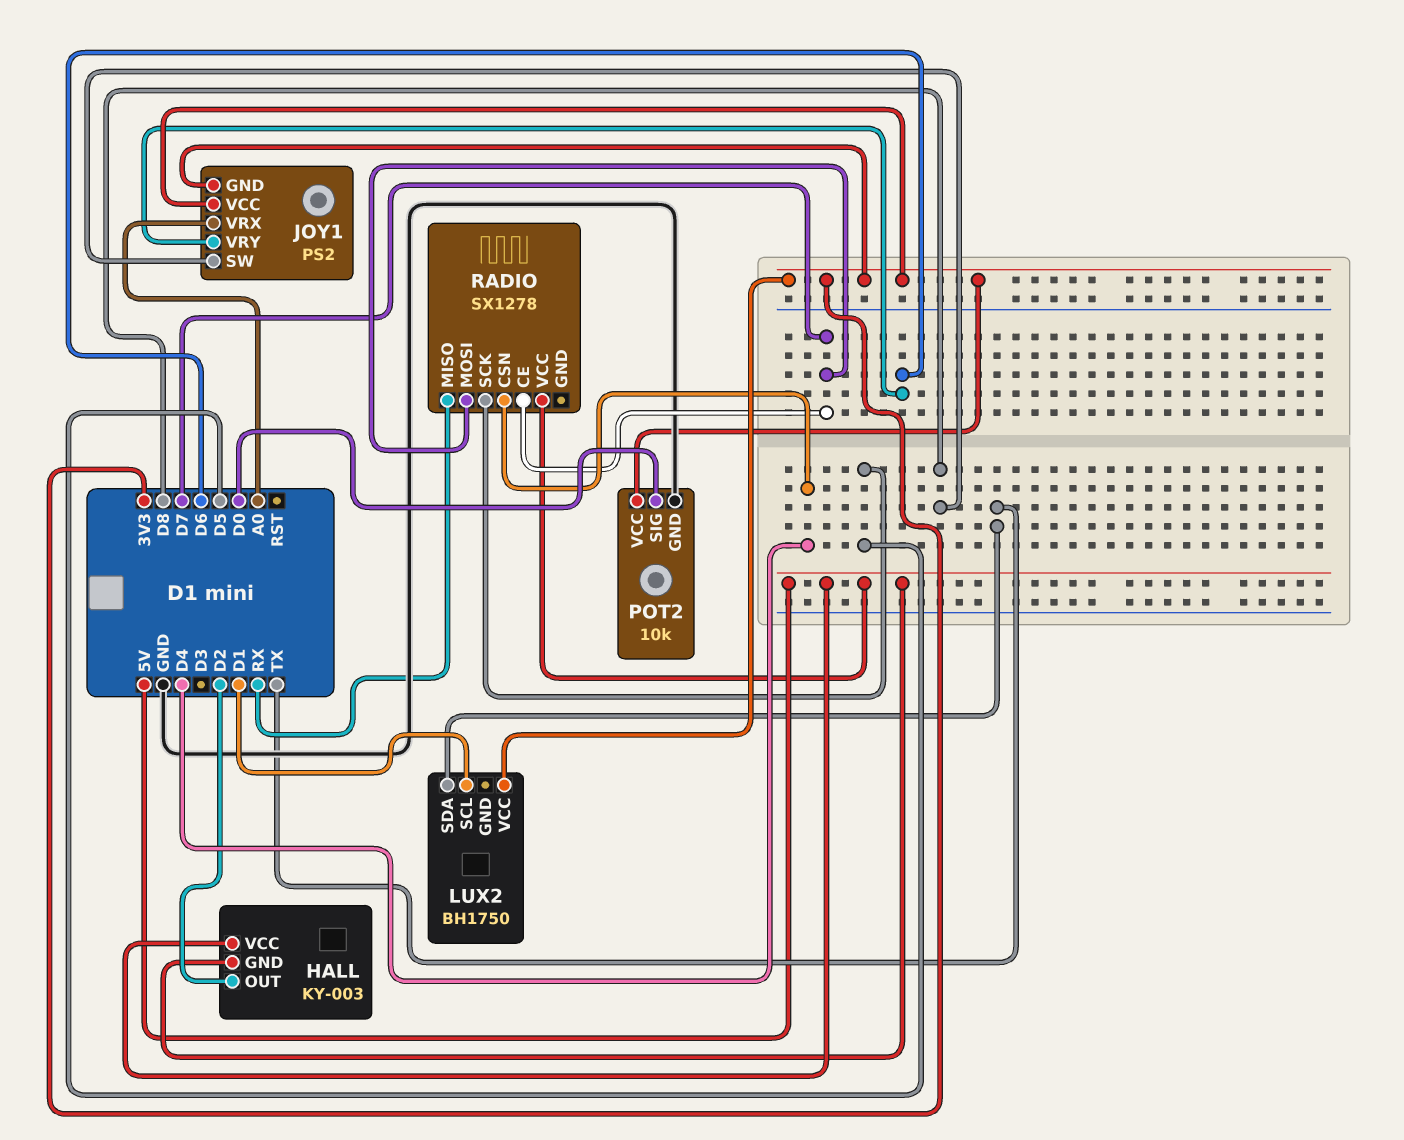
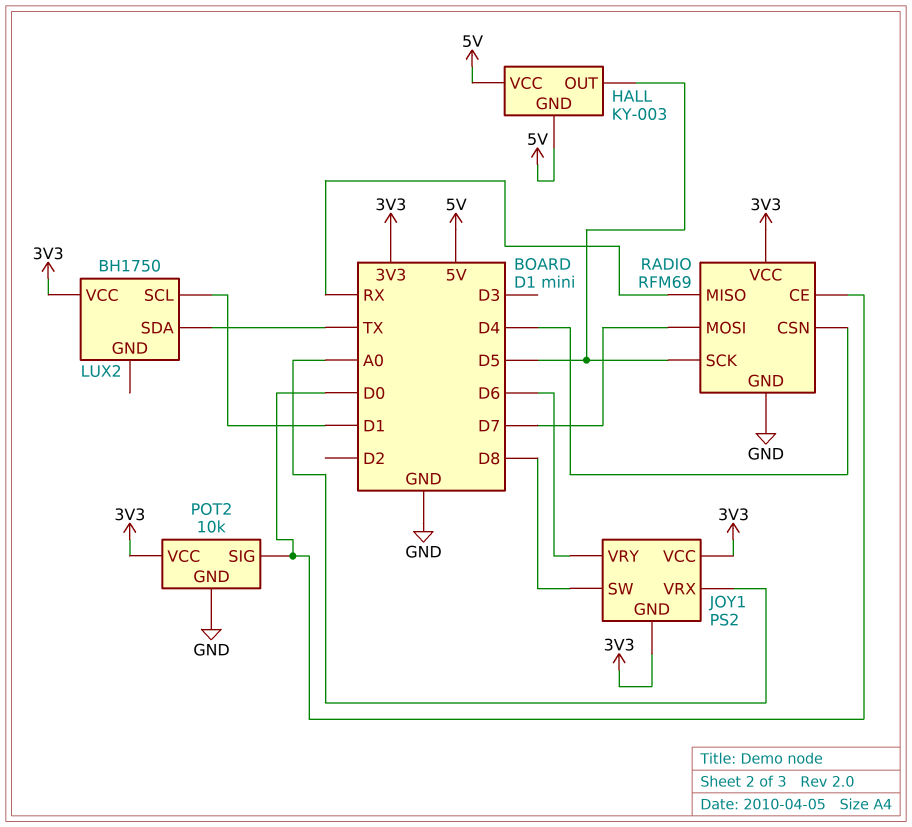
HALL pin OUT: D2 -> D5
RADIO: SX1278 -> RFM69
RADIO pin CE: D7 -> D0
RADIO pin GND: none -> GND
RADIO pin VCC: 5V -> 3V3

